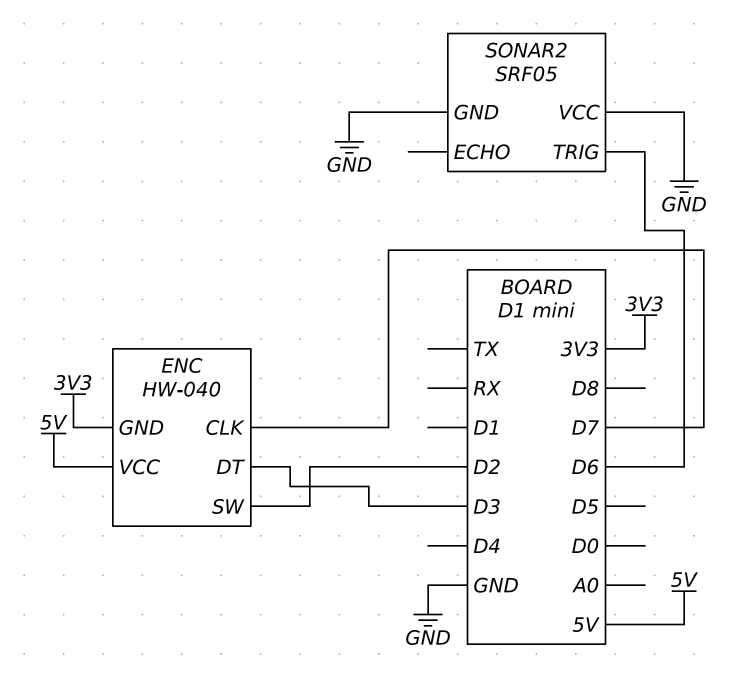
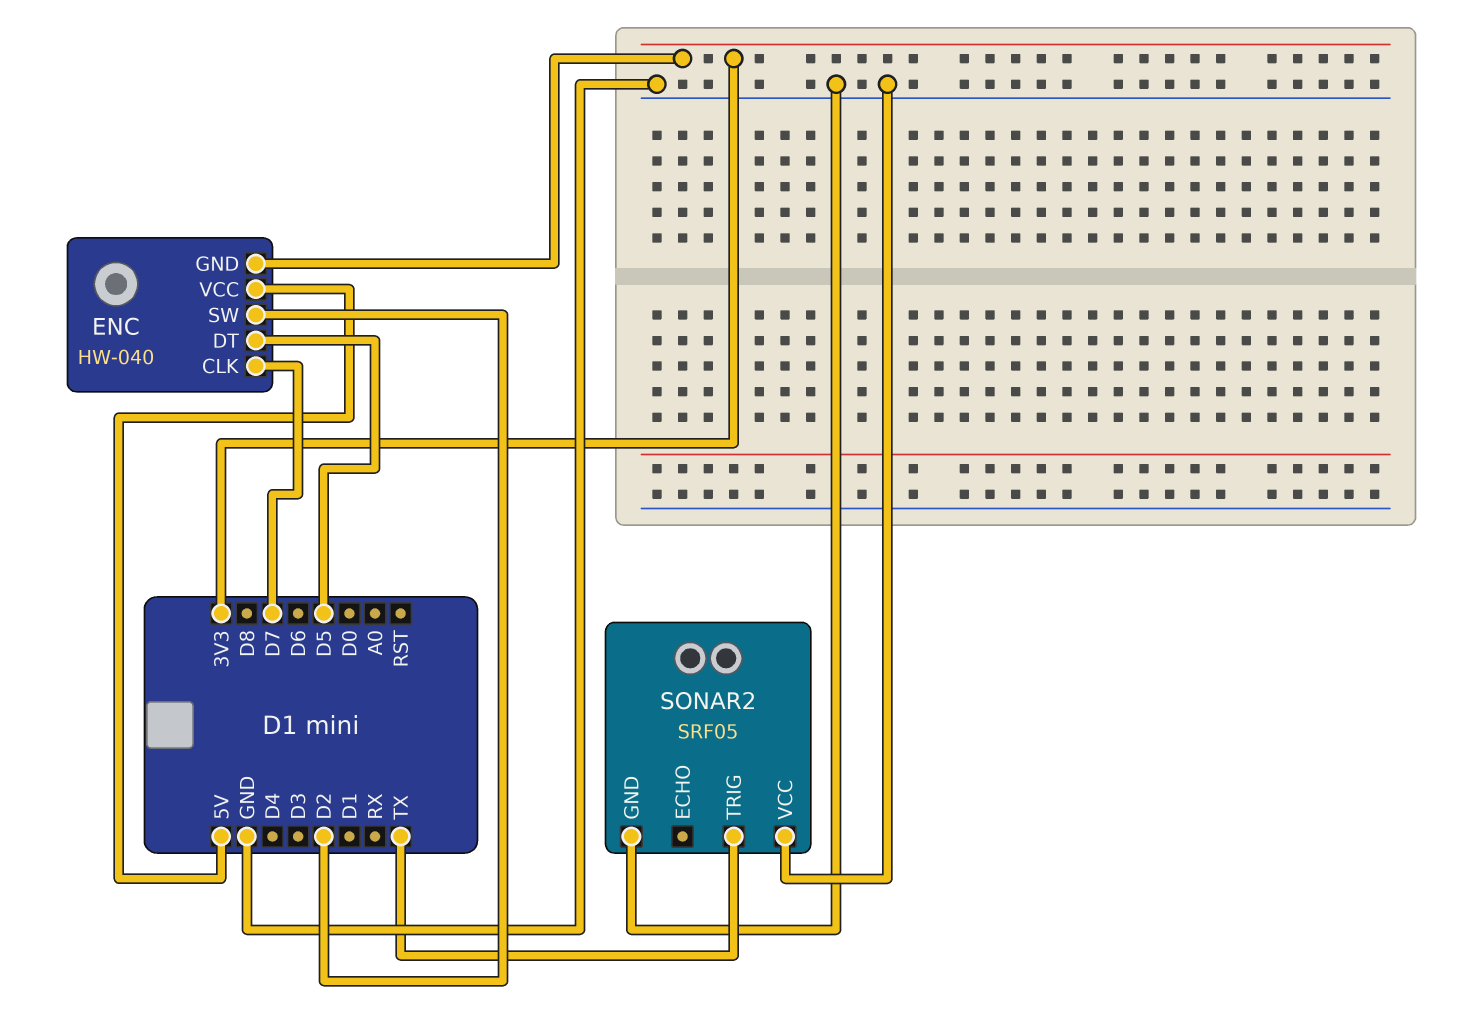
ENC pin DT: D3 -> D5
SONAR2 pin TRIG: D6 -> TX

